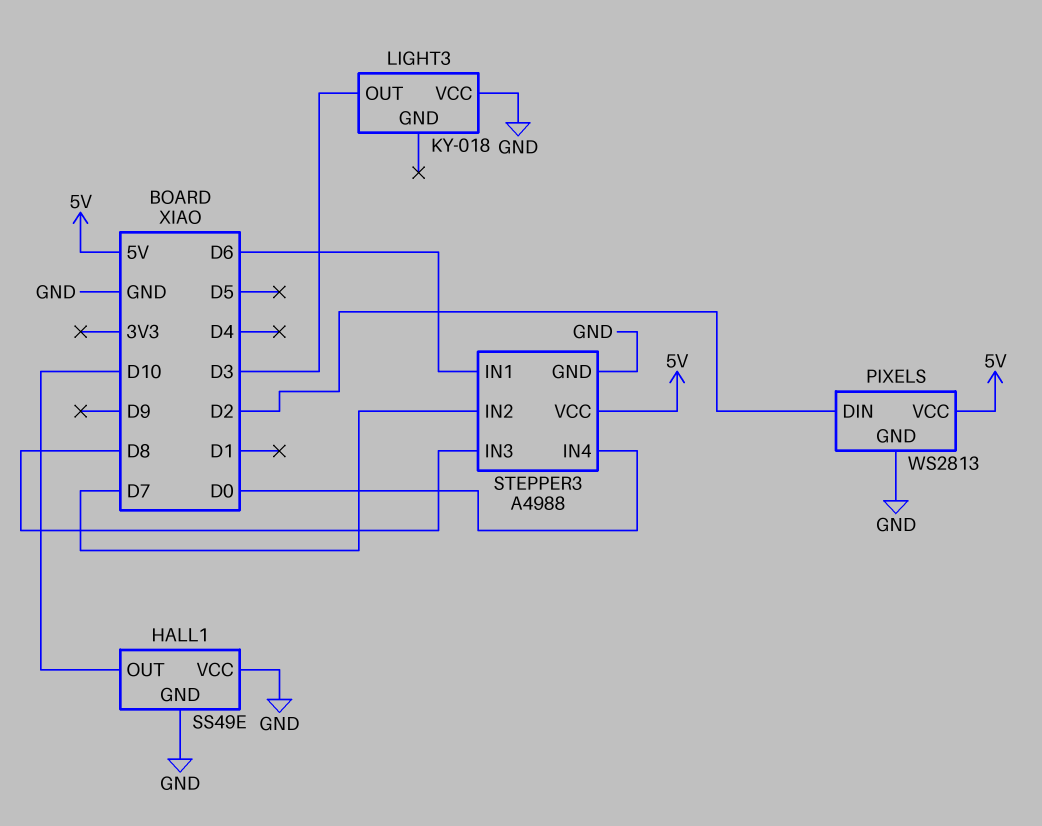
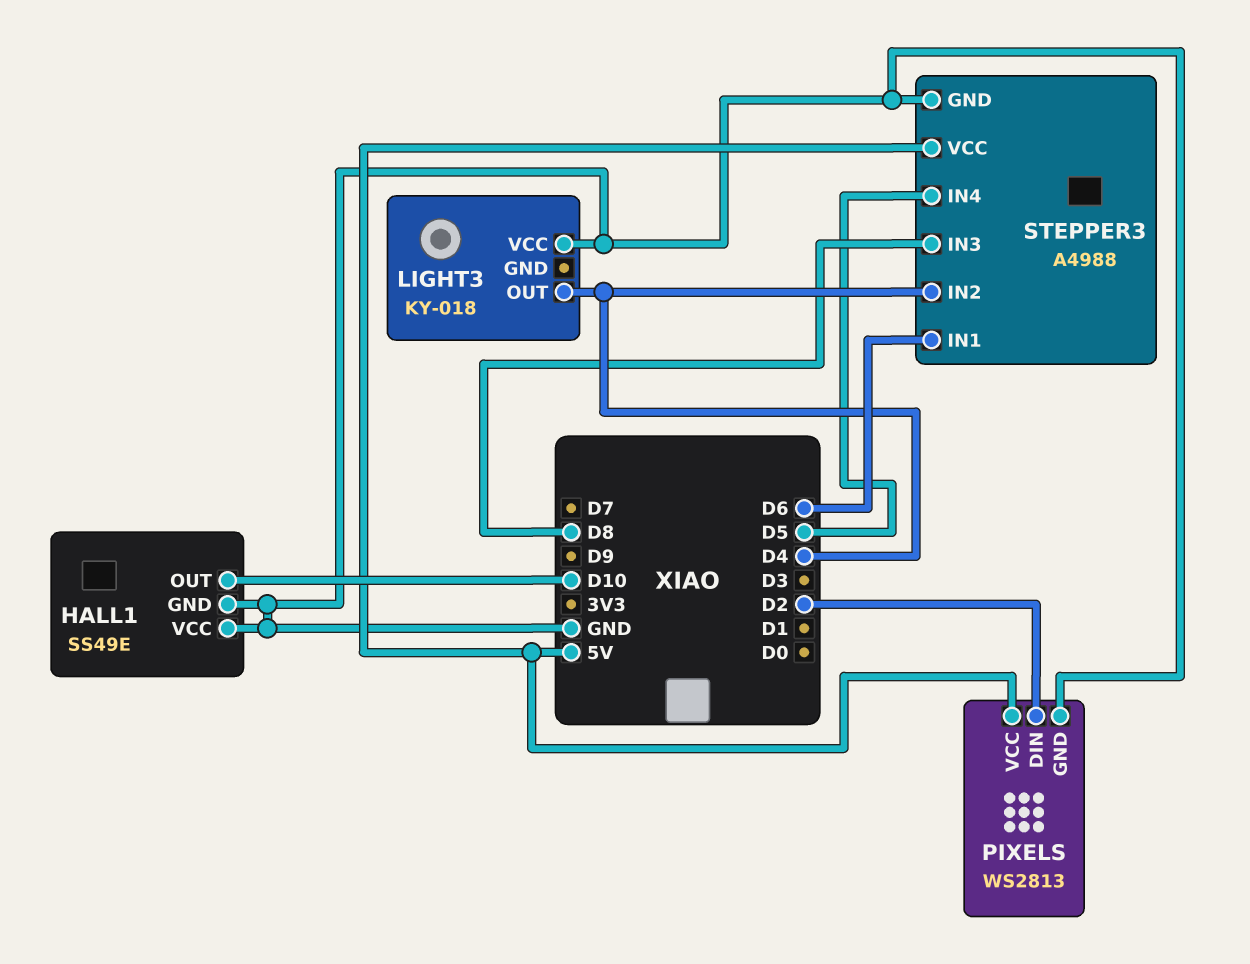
LIGHT3 pin OUT: D3 -> D4
STEPPER3 pin IN2: D7 -> D4
STEPPER3 pin IN4: D0 -> D5

